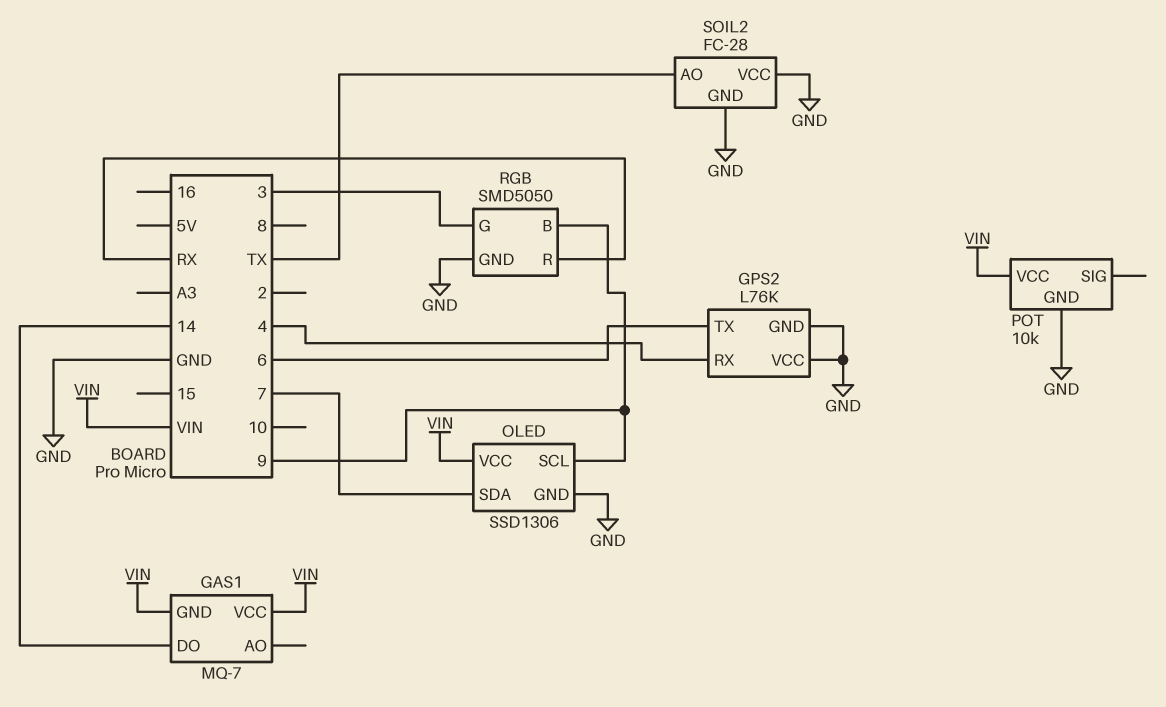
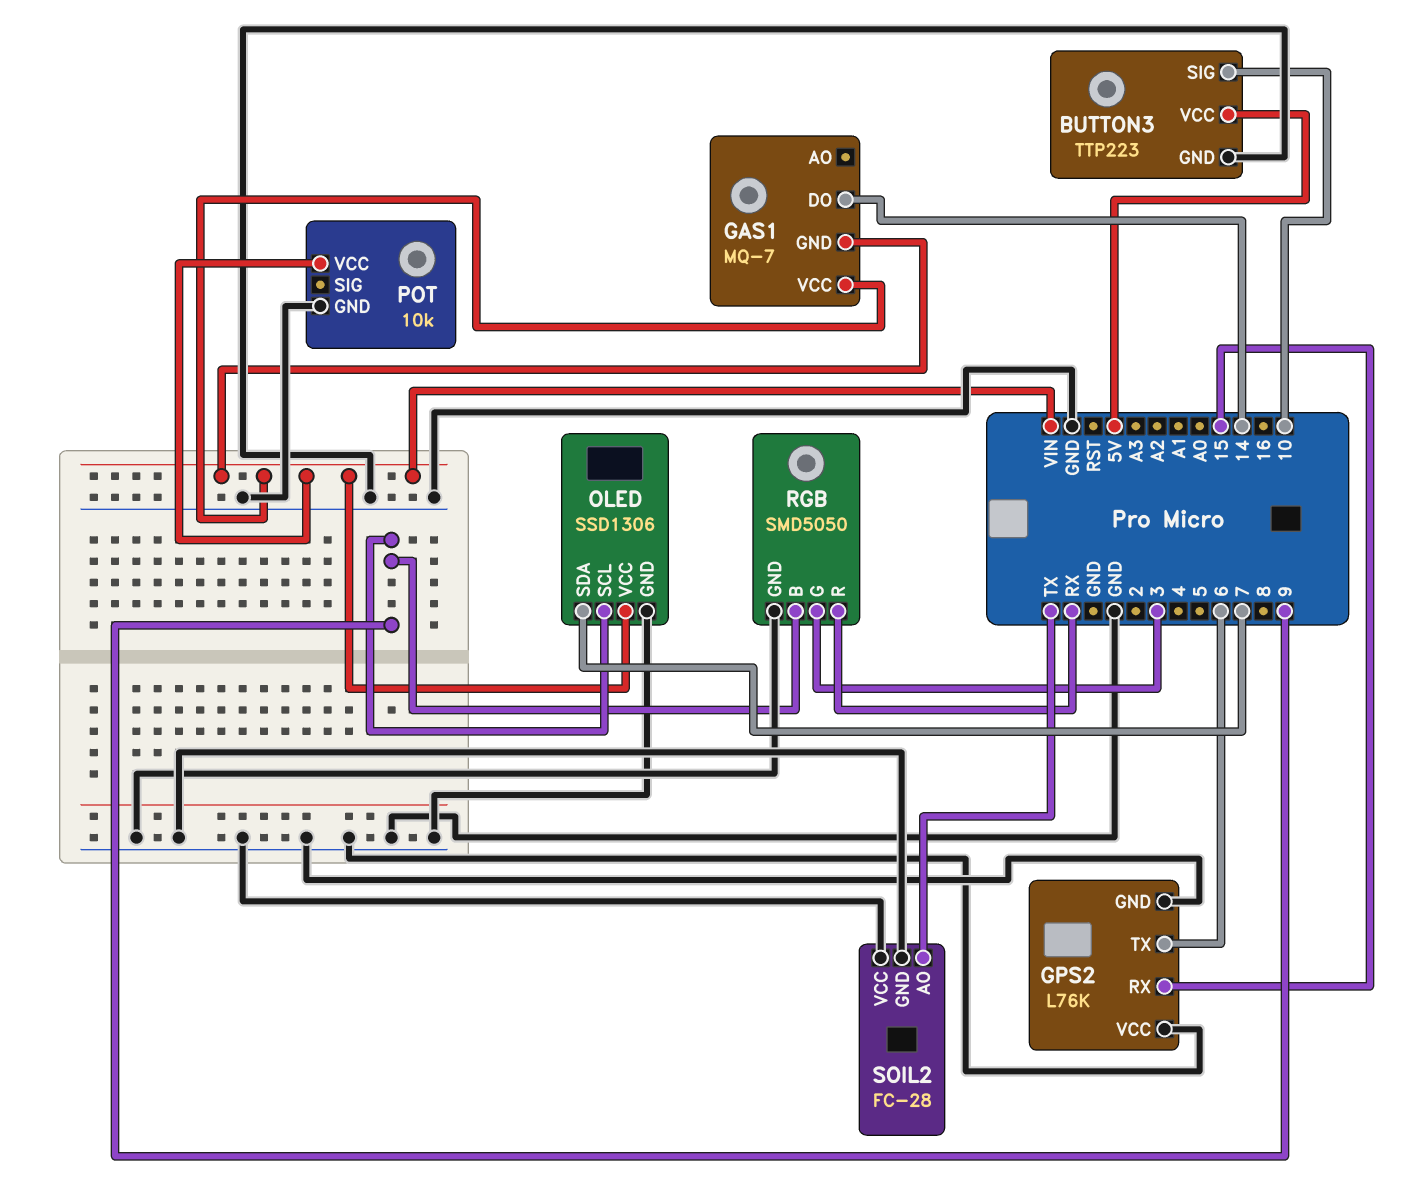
BUTTON3: none -> TTP223
BUTTON3 pin GND: none -> GND
BUTTON3 pin SIG: none -> 10
BUTTON3 pin VCC: none -> 5V
GPS2 pin RX: 4 -> 15

